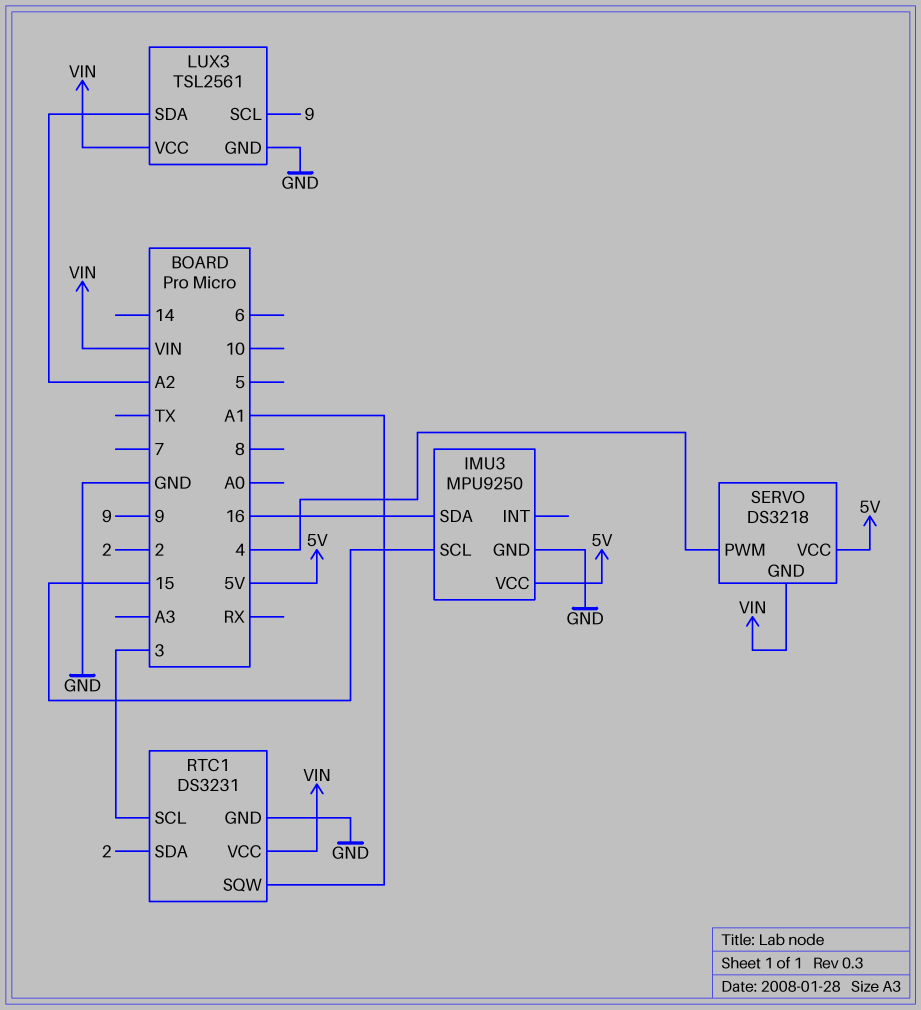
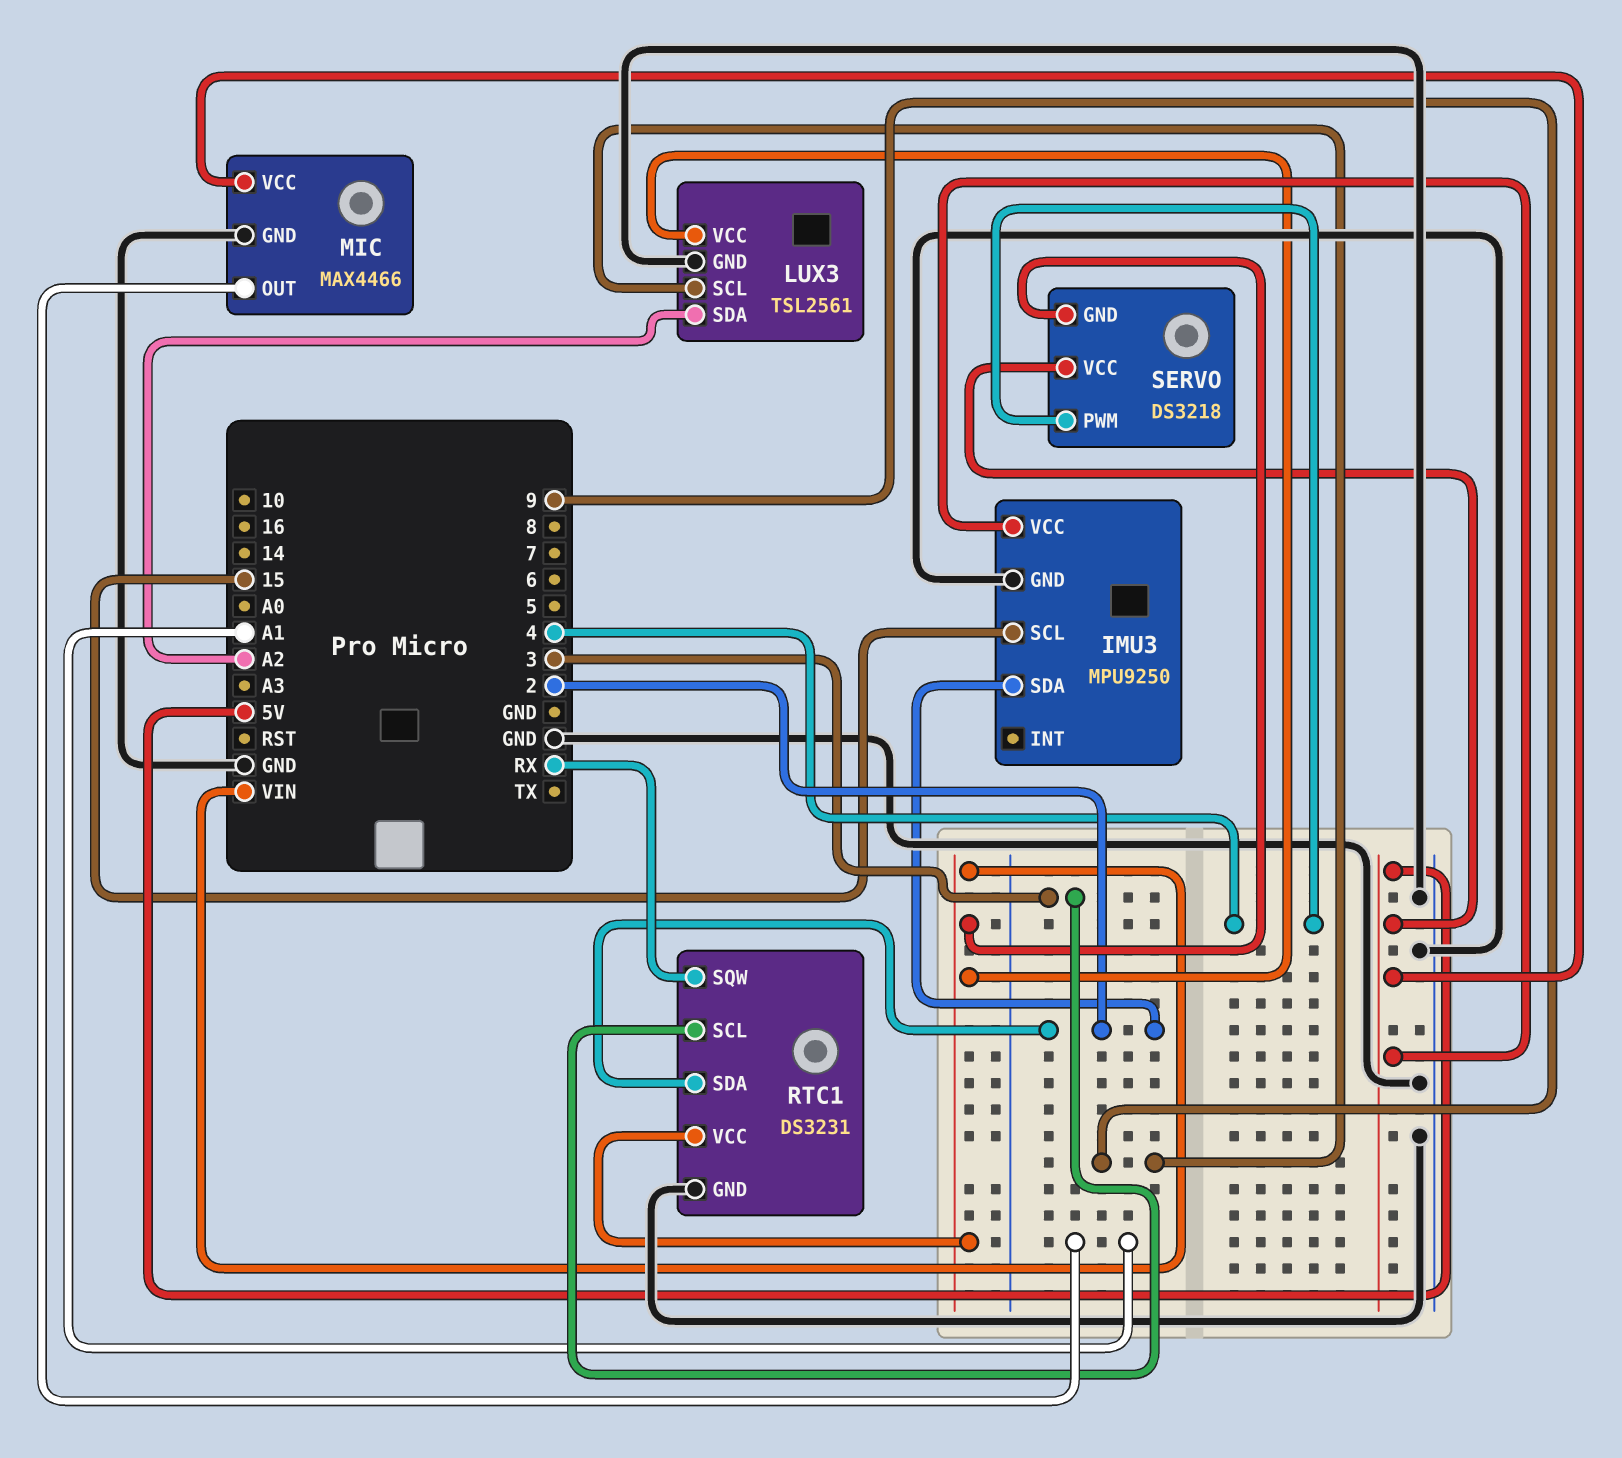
IMU3 pin SDA: 16 -> 2
MIC: none -> MAX4466
MIC pin GND: none -> GND
MIC pin OUT: none -> A1
MIC pin VCC: none -> 5V
RTC1 pin SQW: A1 -> RX

